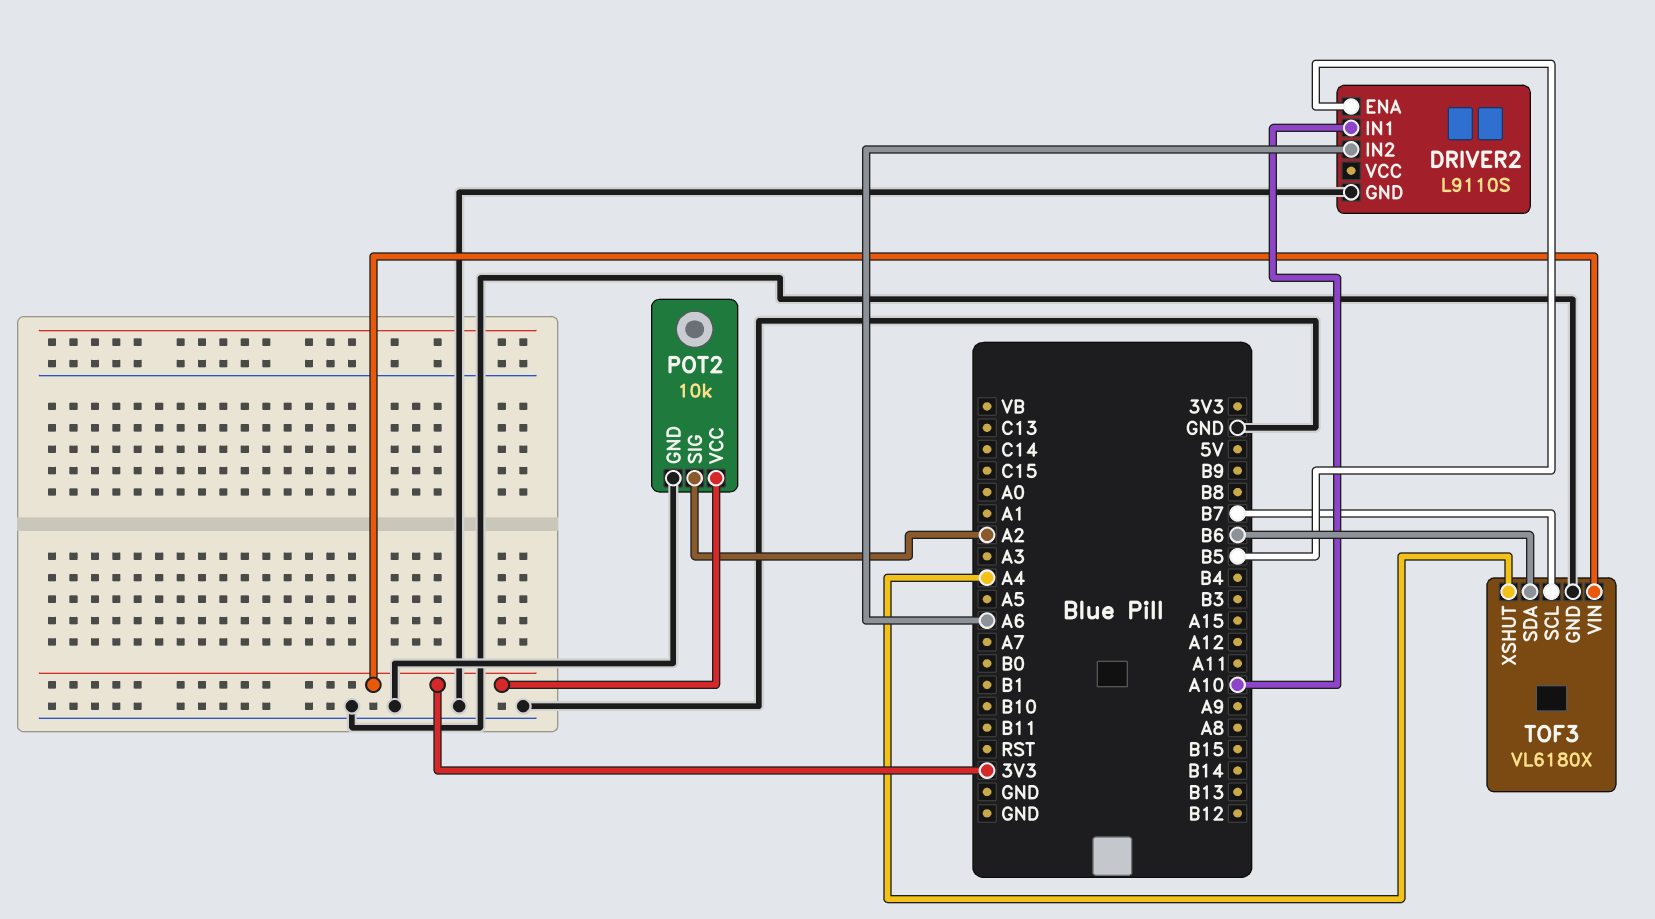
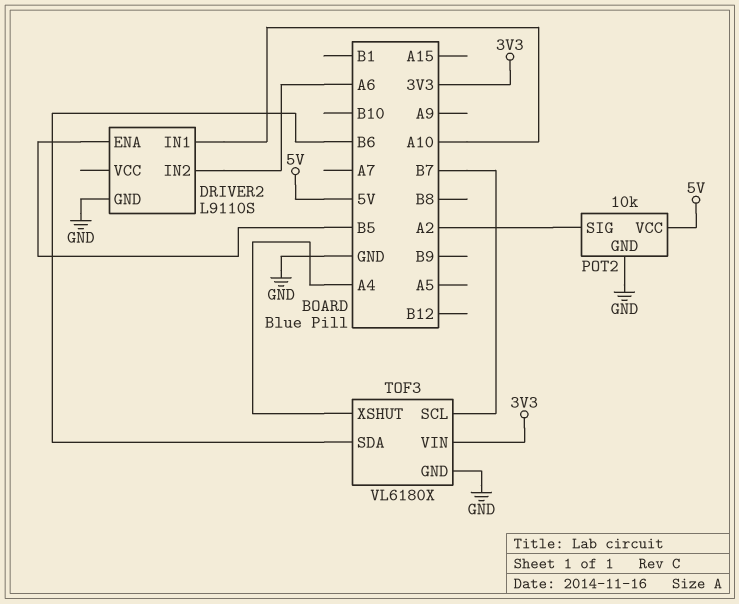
POT2 pin VCC: 3V3 -> 5V

